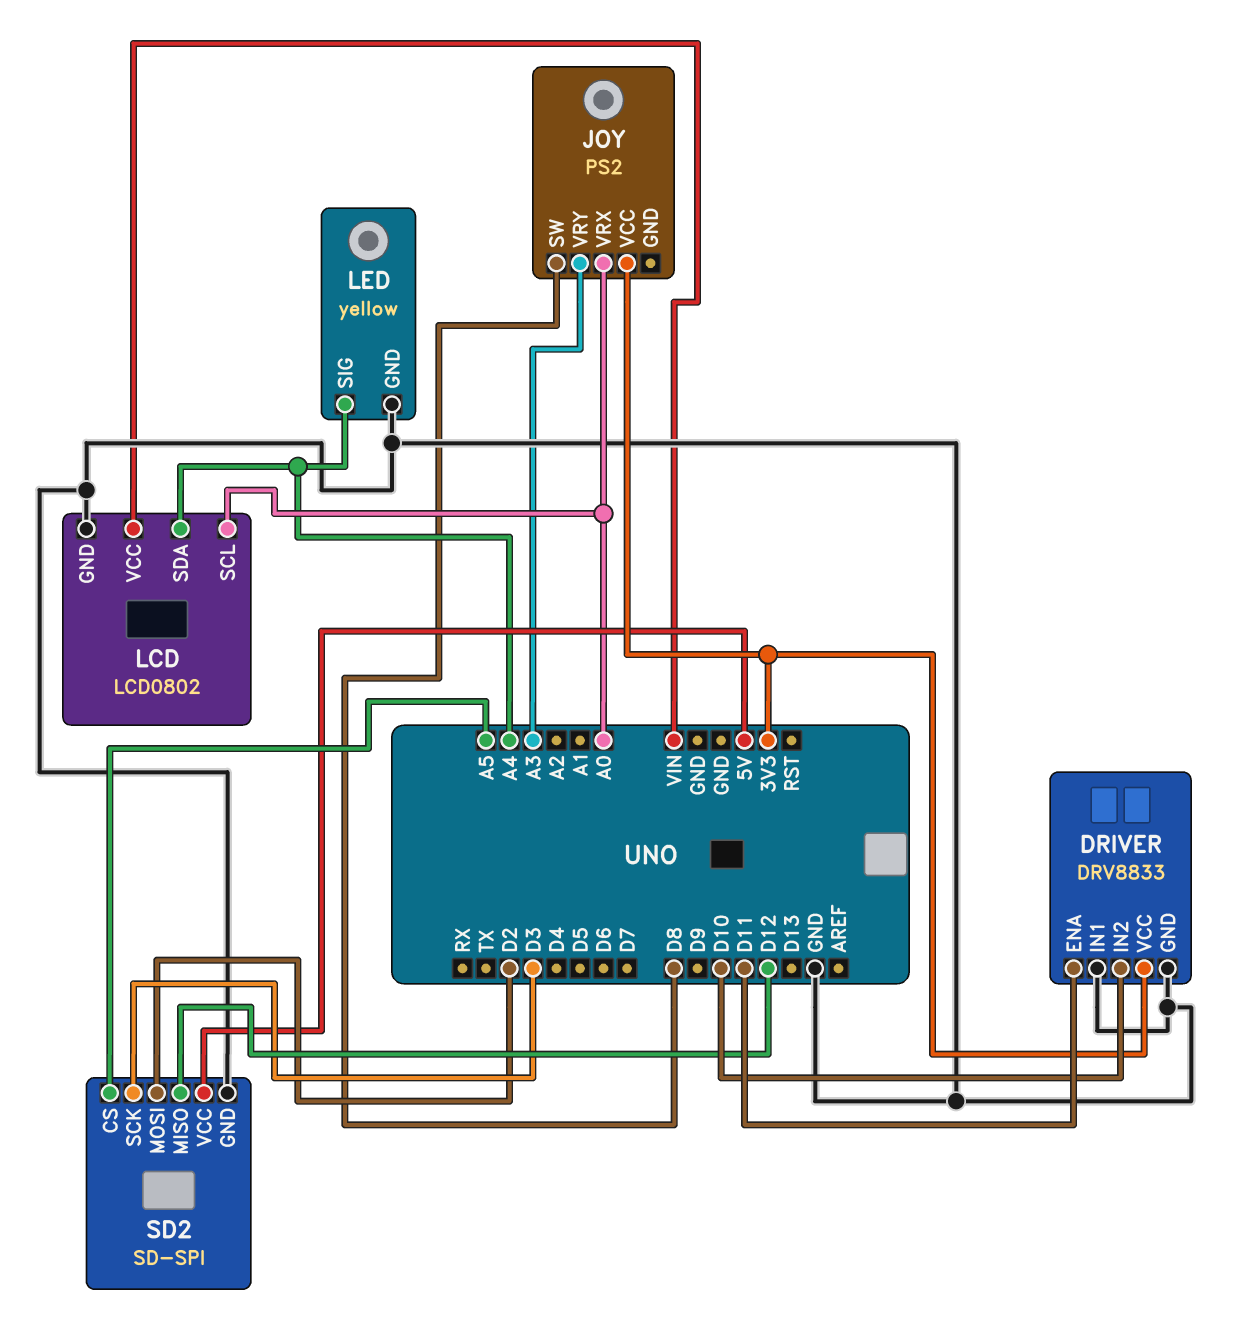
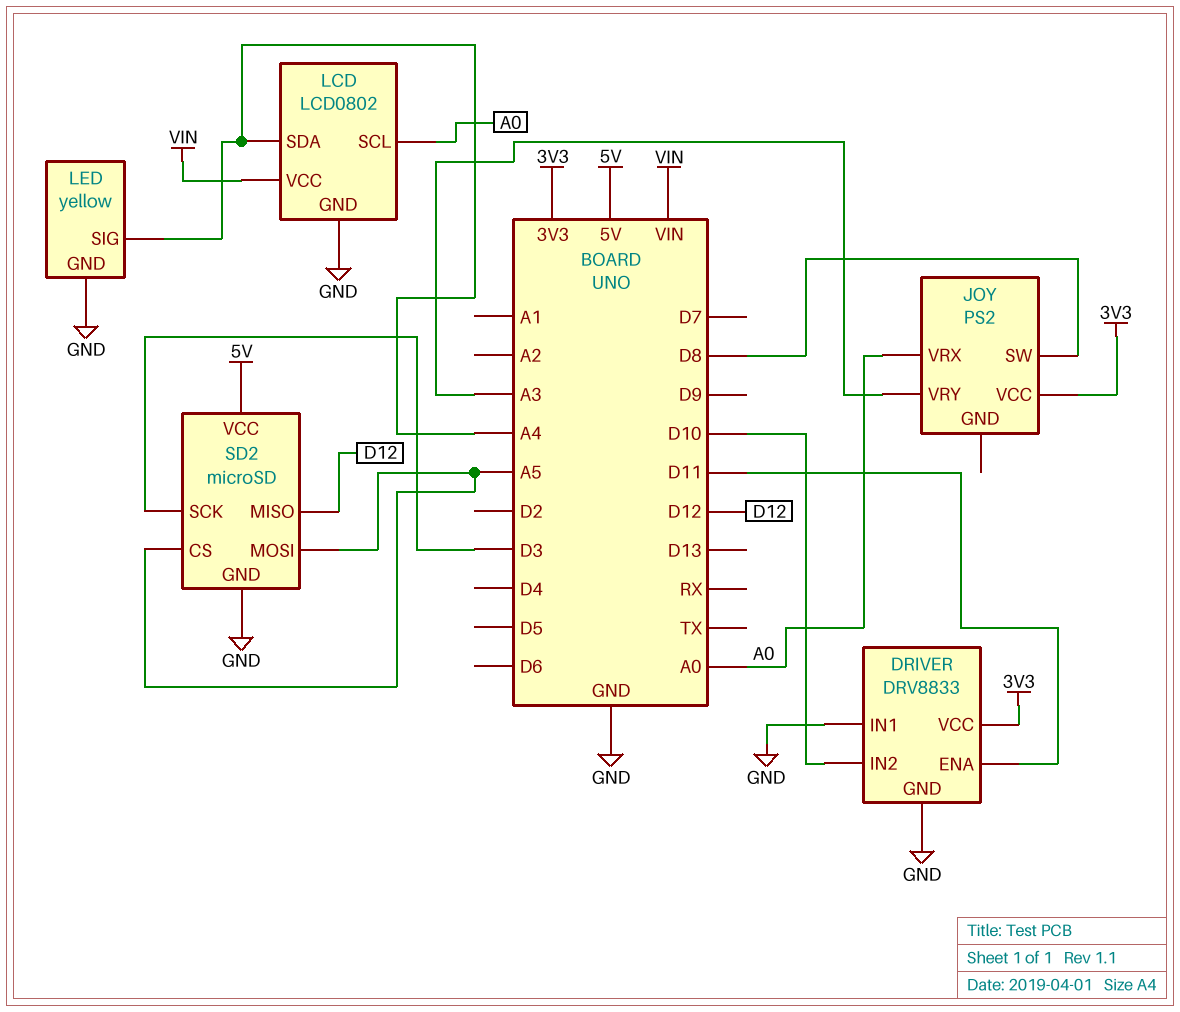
SD2: SD-SPI -> microSD
SD2 pin MOSI: D2 -> A5

